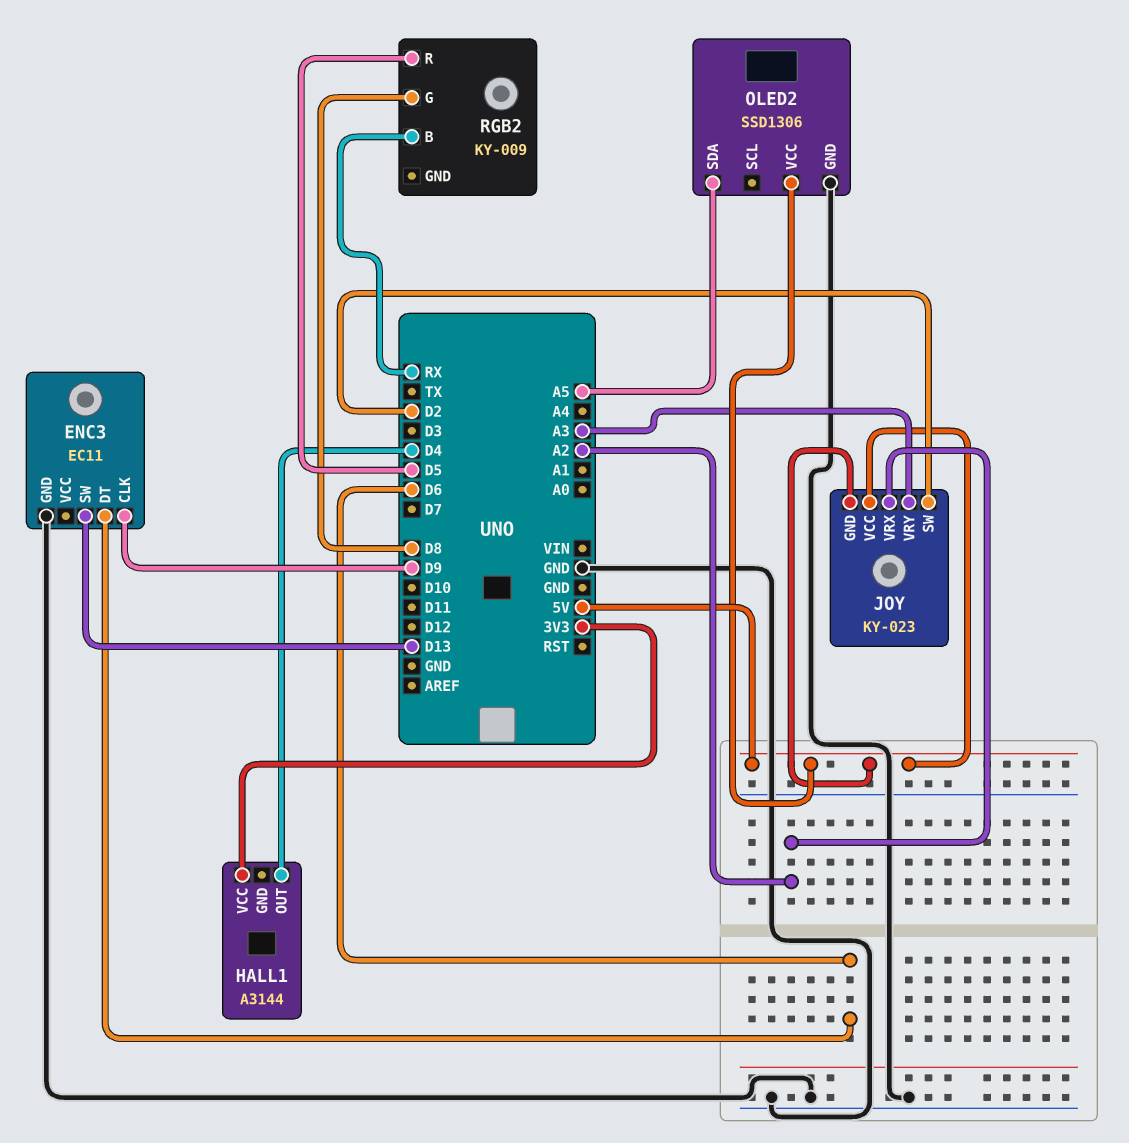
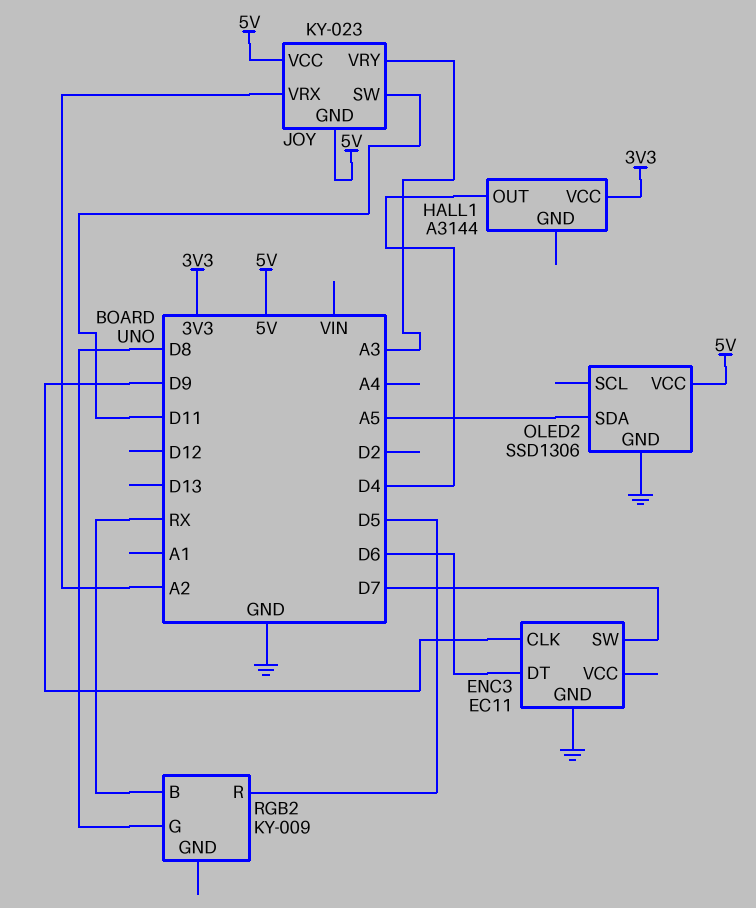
ENC3 pin SW: D13 -> D7
JOY pin SW: D2 -> D11

